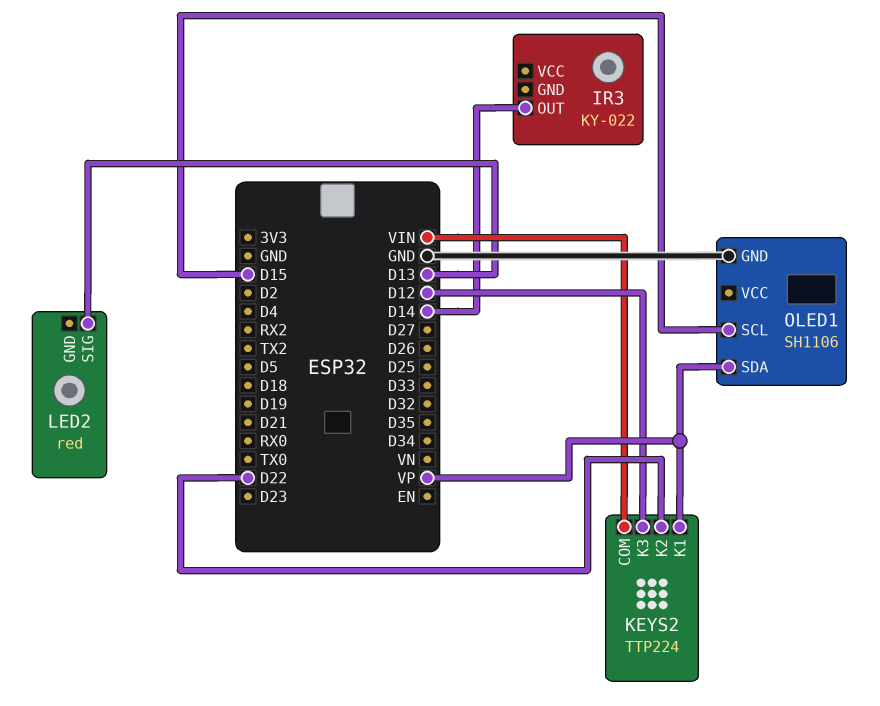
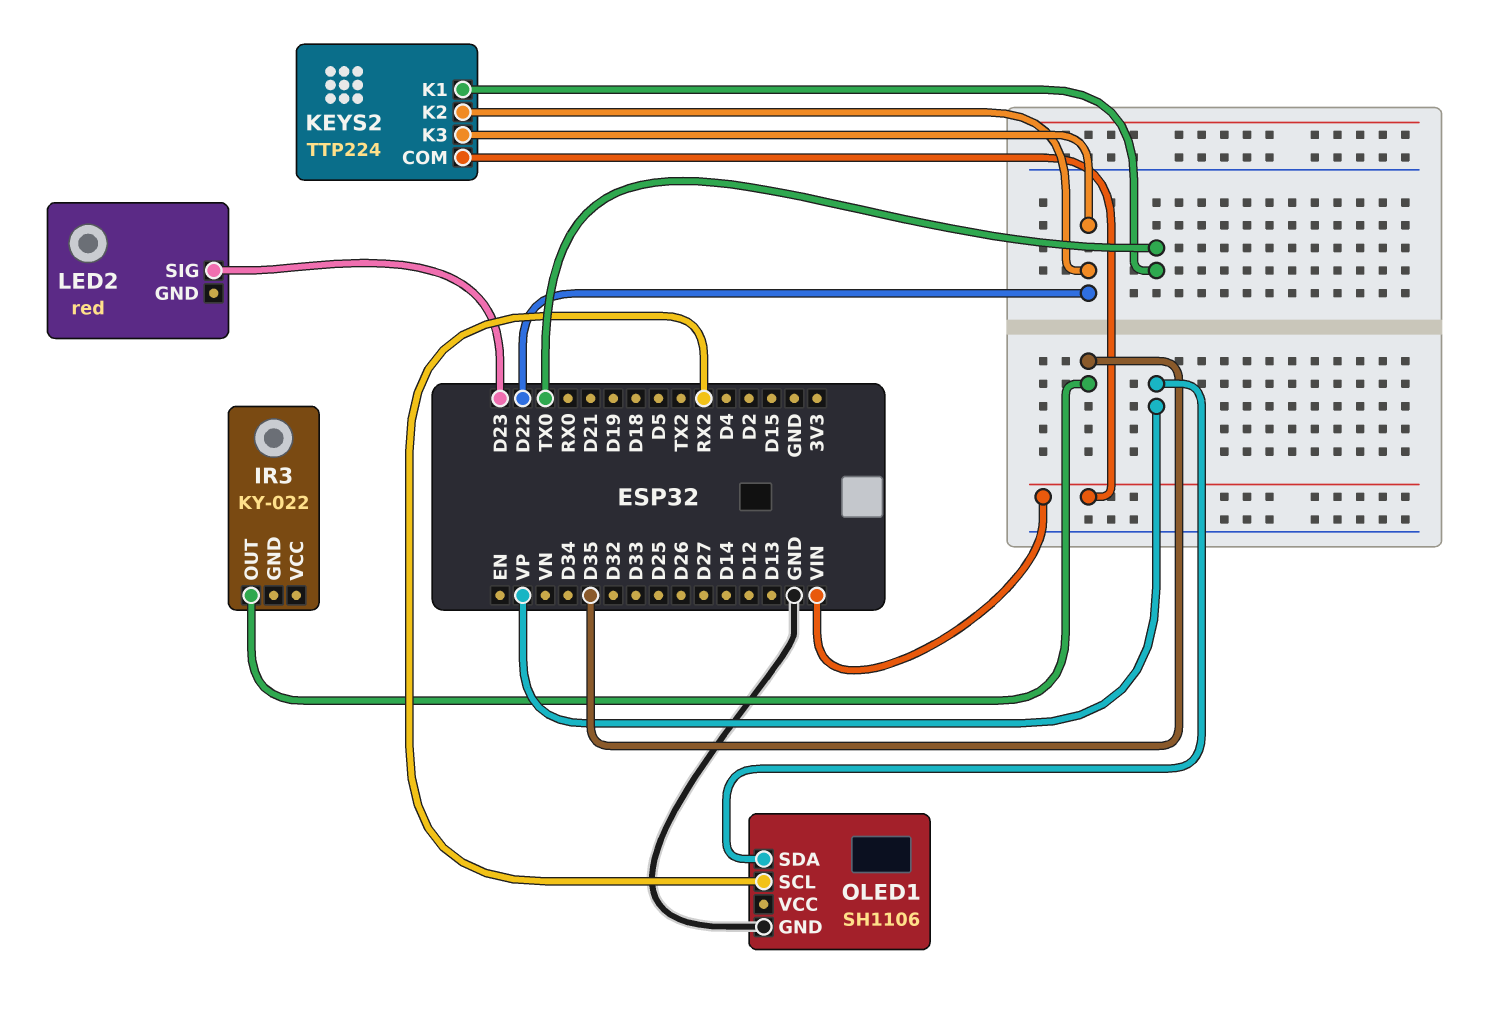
IR3 pin OUT: D14 -> D35
KEYS2 pin K1: VP -> TX0
KEYS2 pin K3: D12 -> D22
LED2 pin SIG: D13 -> D23
OLED1 pin SCL: D15 -> RX2

